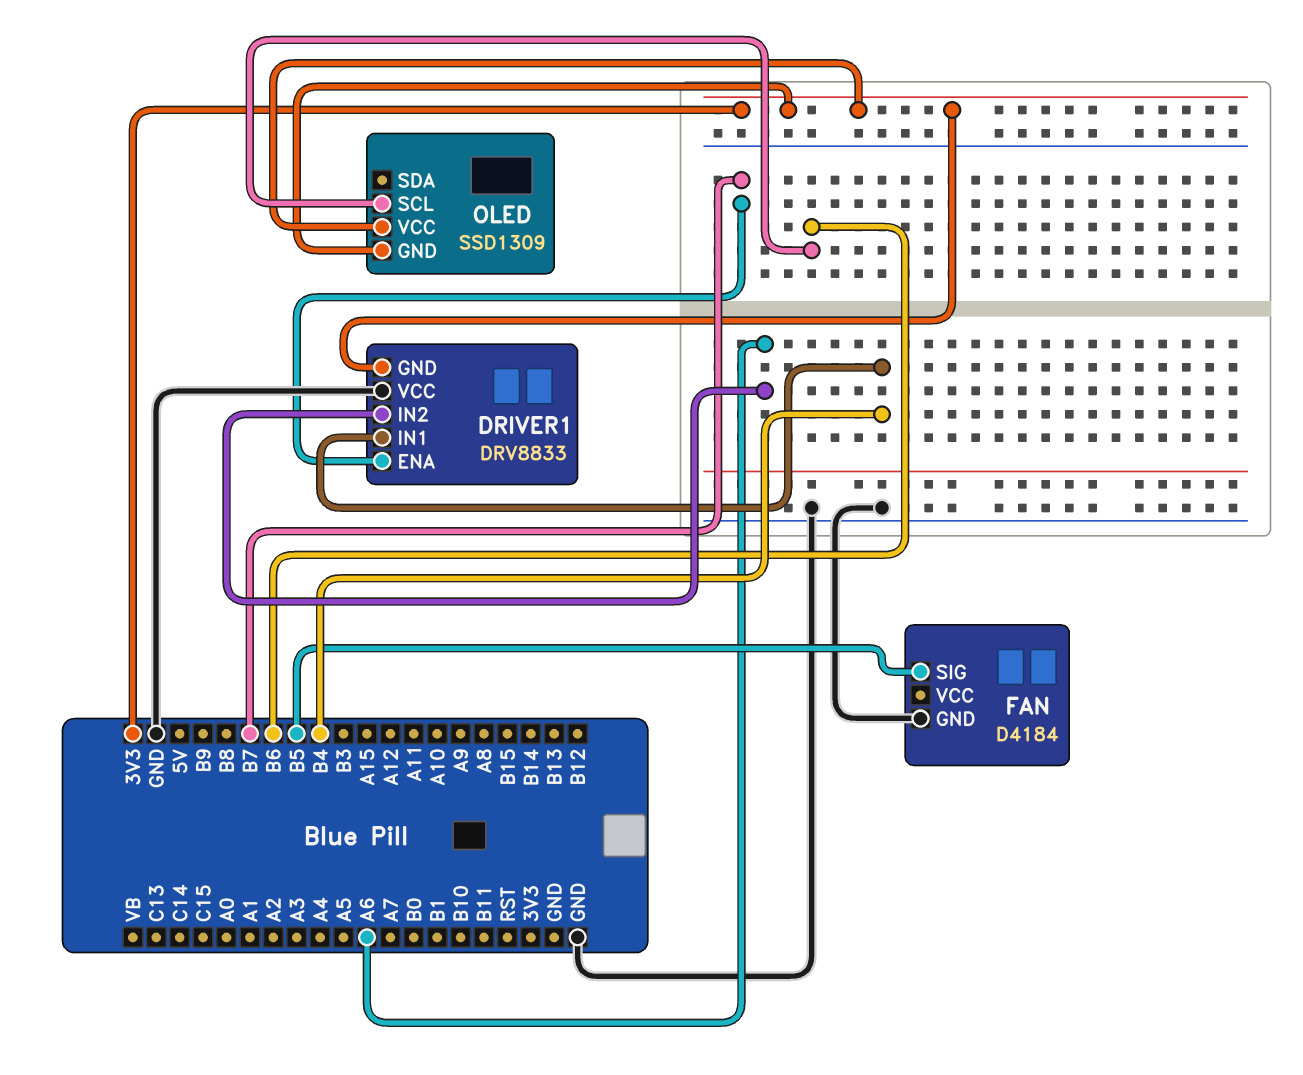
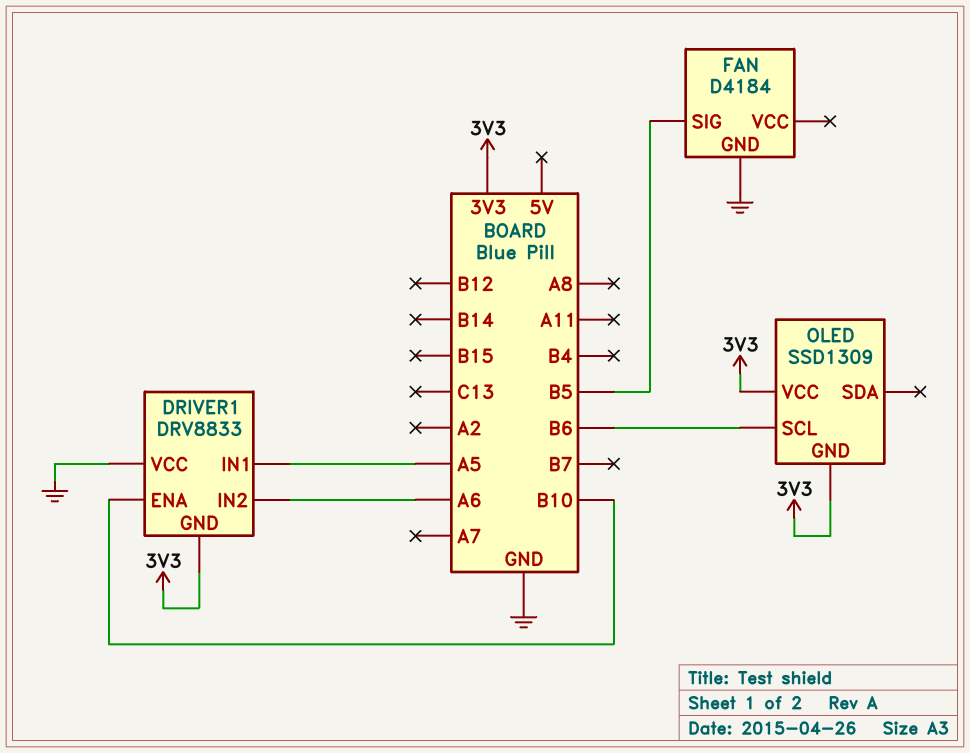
DRIVER1 pin ENA: B7 -> B10
DRIVER1 pin IN1: B4 -> A5

